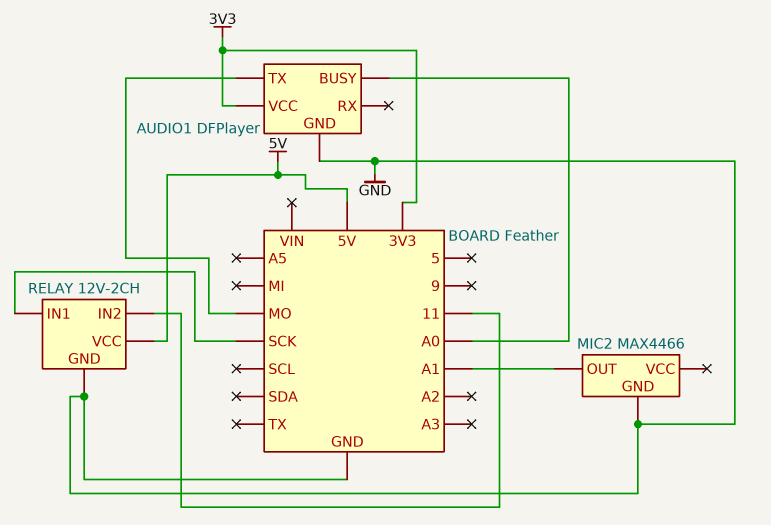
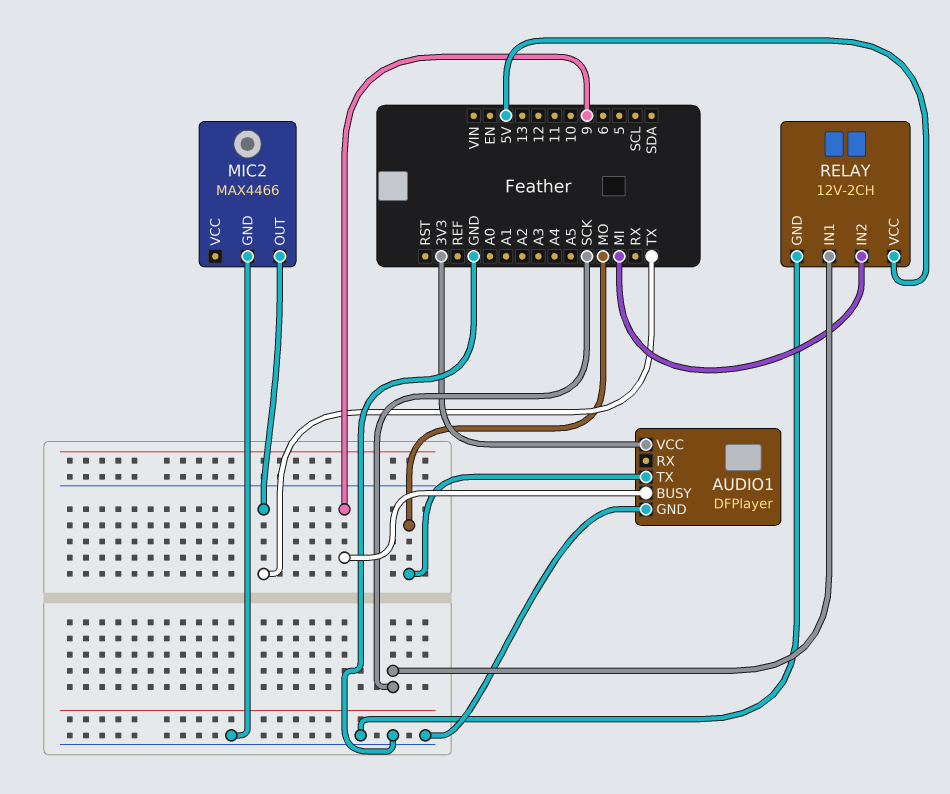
AUDIO1 pin BUSY: A0 -> 9
MIC2 pin OUT: A1 -> TX
RELAY pin IN2: 11 -> MI

